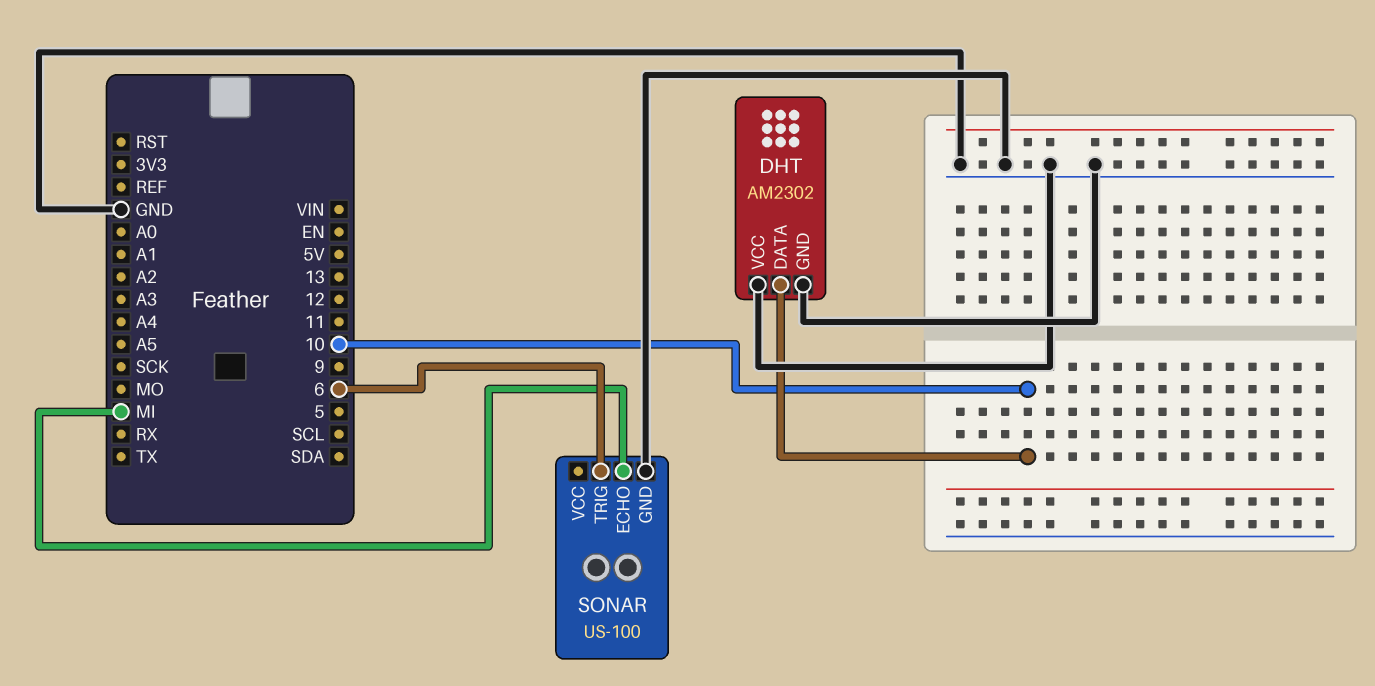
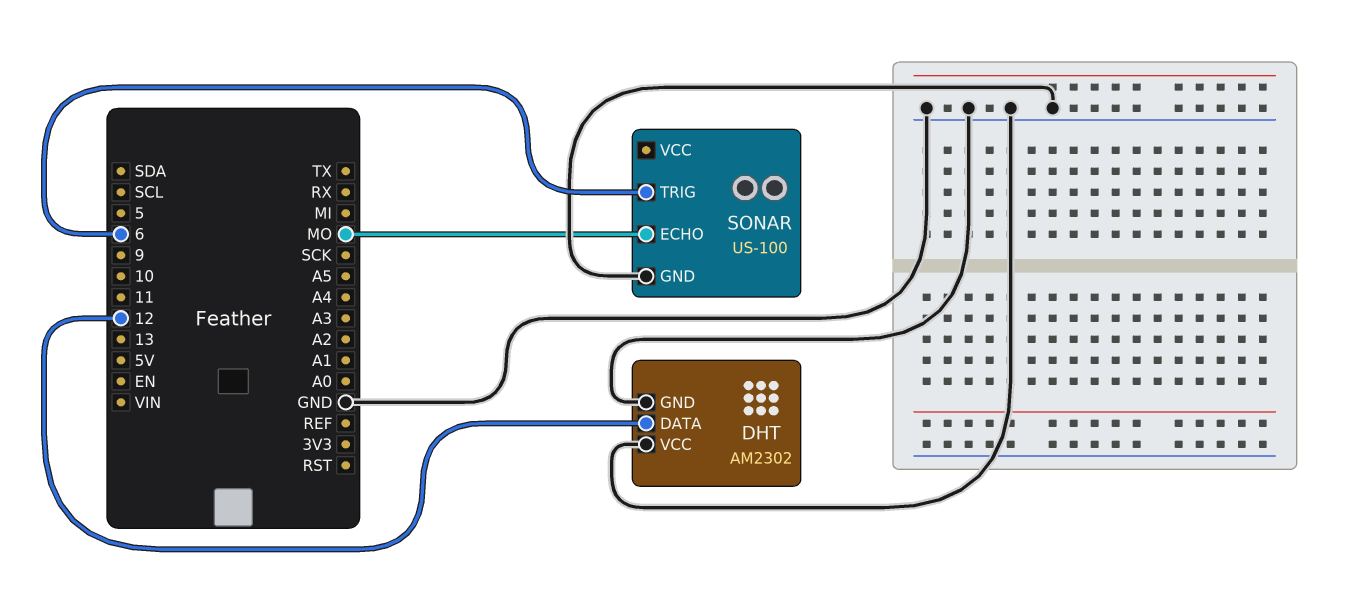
DHT pin DATA: 10 -> 12
SONAR pin ECHO: MI -> MO

